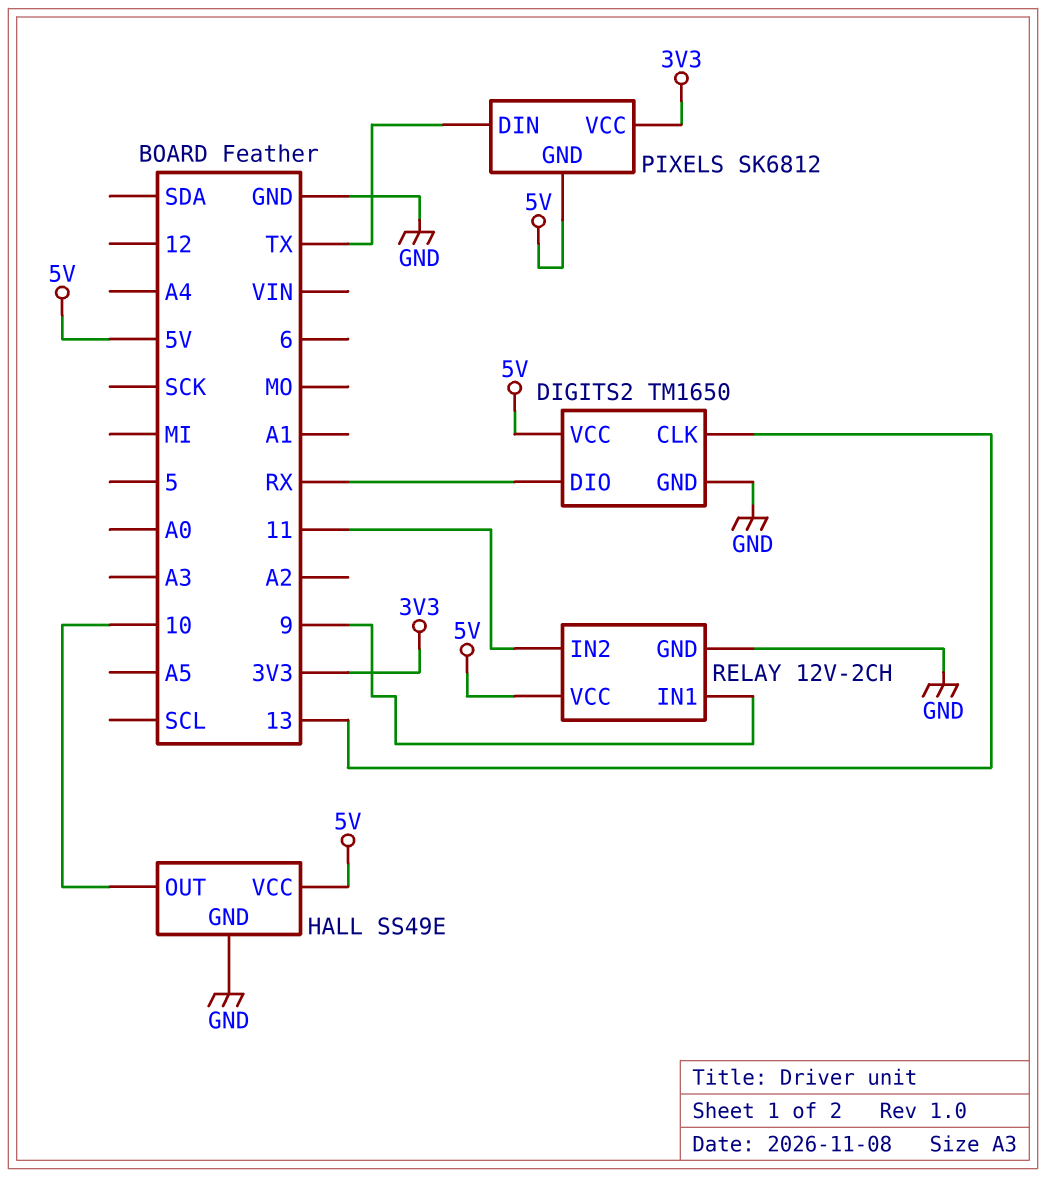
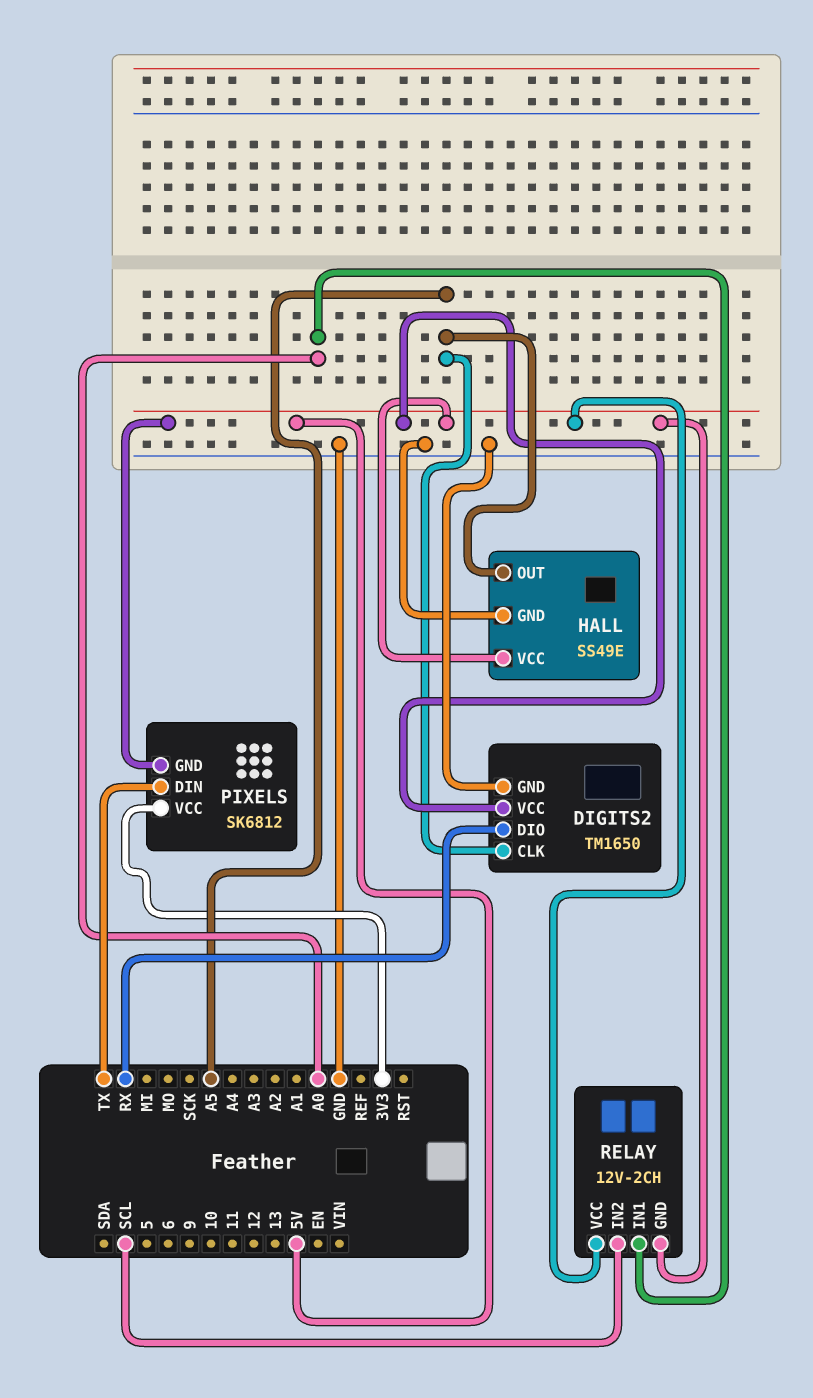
DIGITS2 pin CLK: 13 -> A5
HALL pin OUT: 10 -> A5
RELAY pin GND: GND -> 5V
RELAY pin IN1: 9 -> A0
RELAY pin IN2: 11 -> SCL

